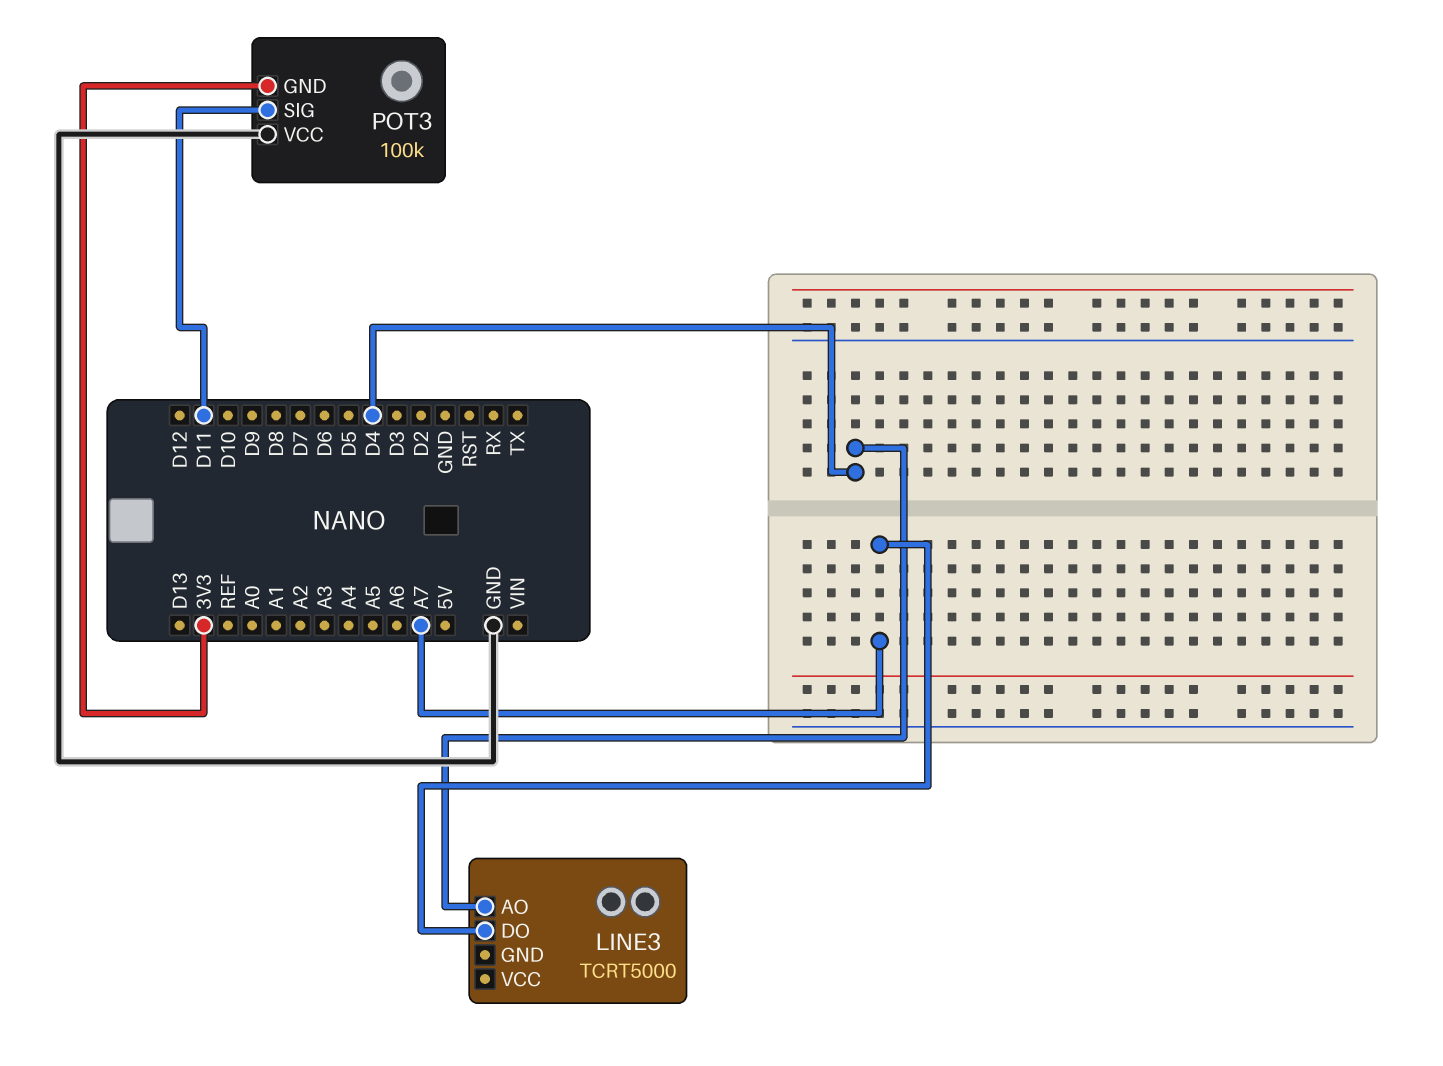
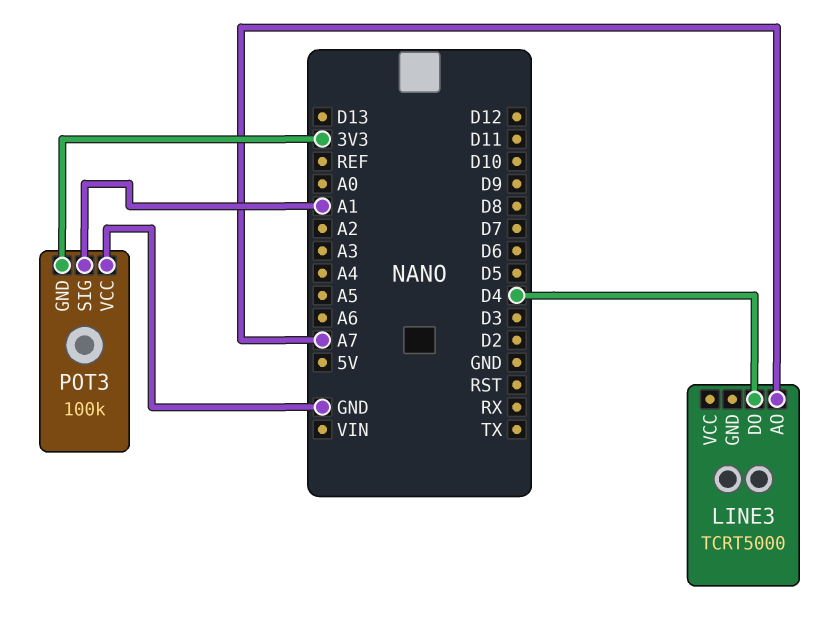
LINE3 pin AO: D4 -> A7
LINE3 pin DO: A7 -> D4
POT3 pin SIG: D11 -> A1

